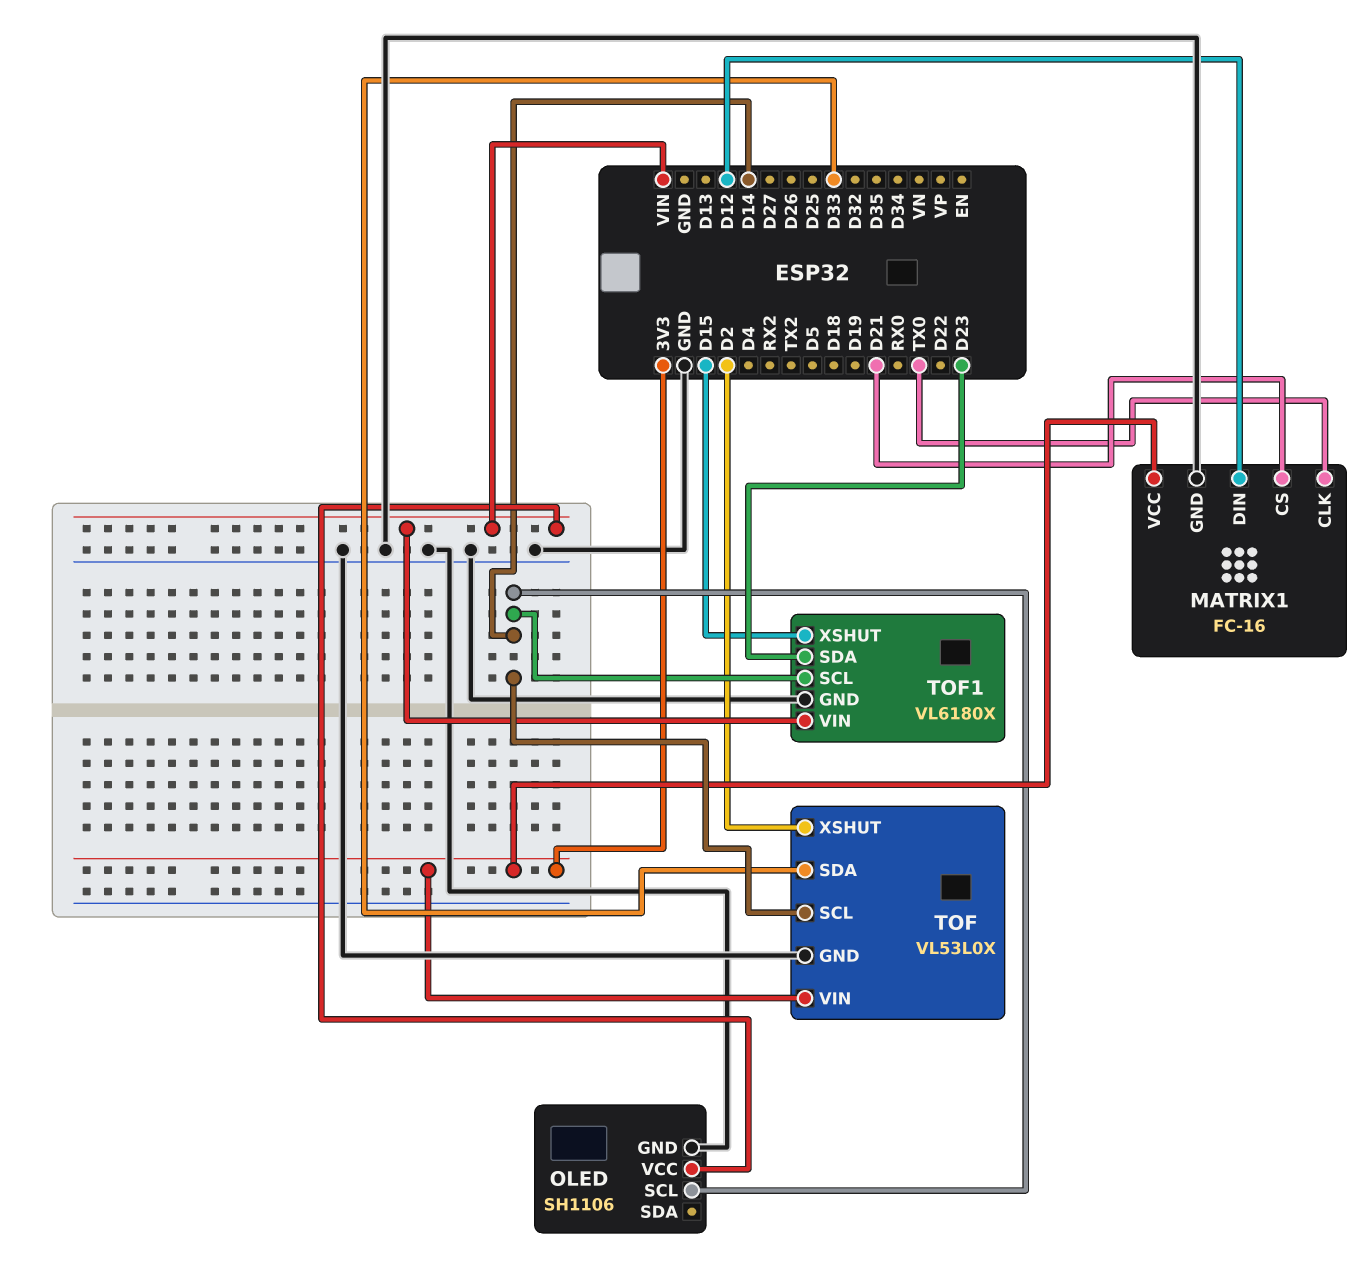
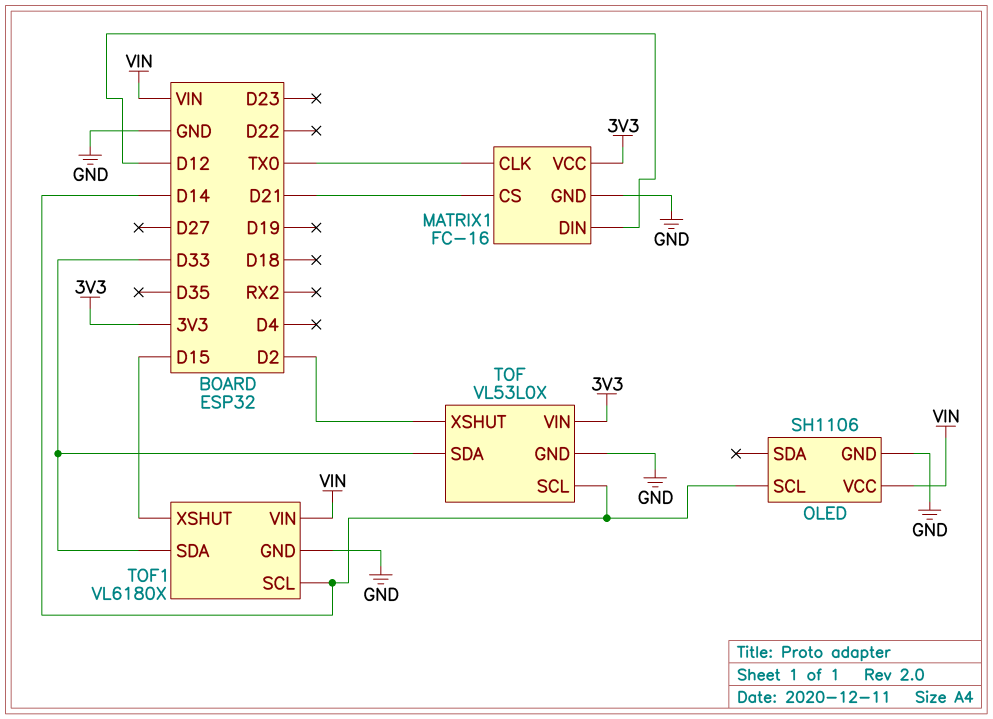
TOF1 pin SDA: D23 -> D33

